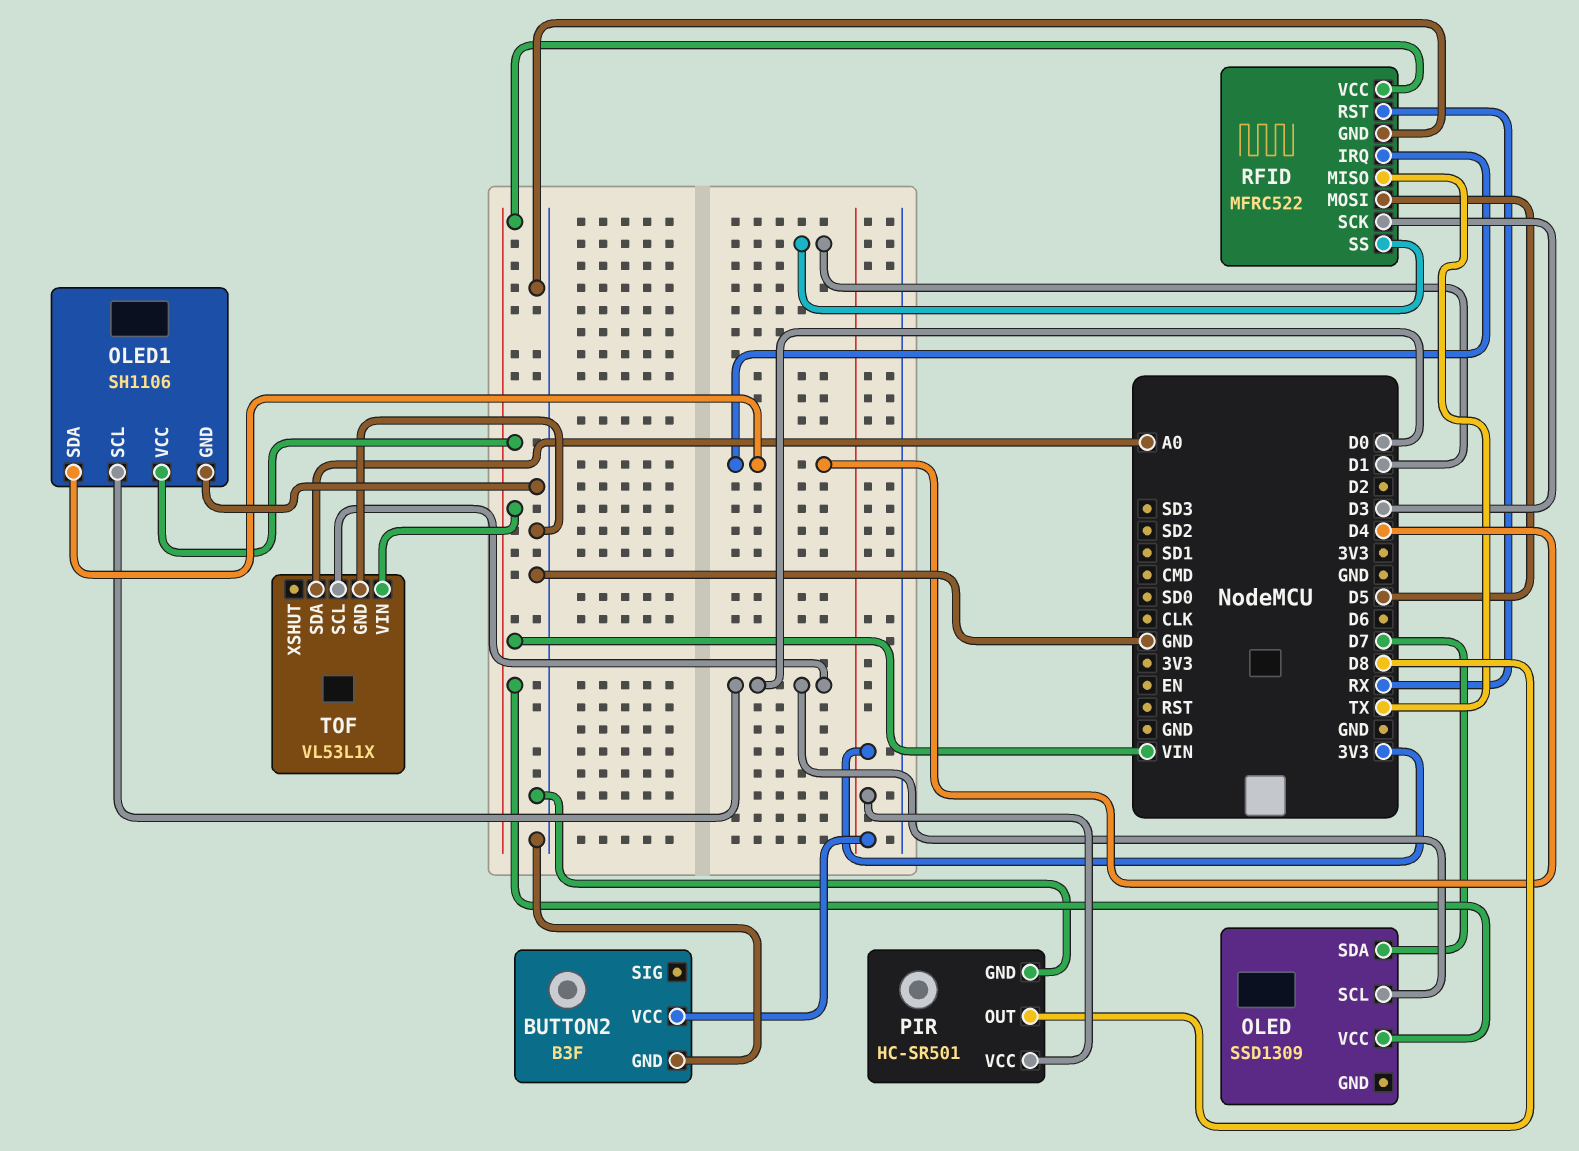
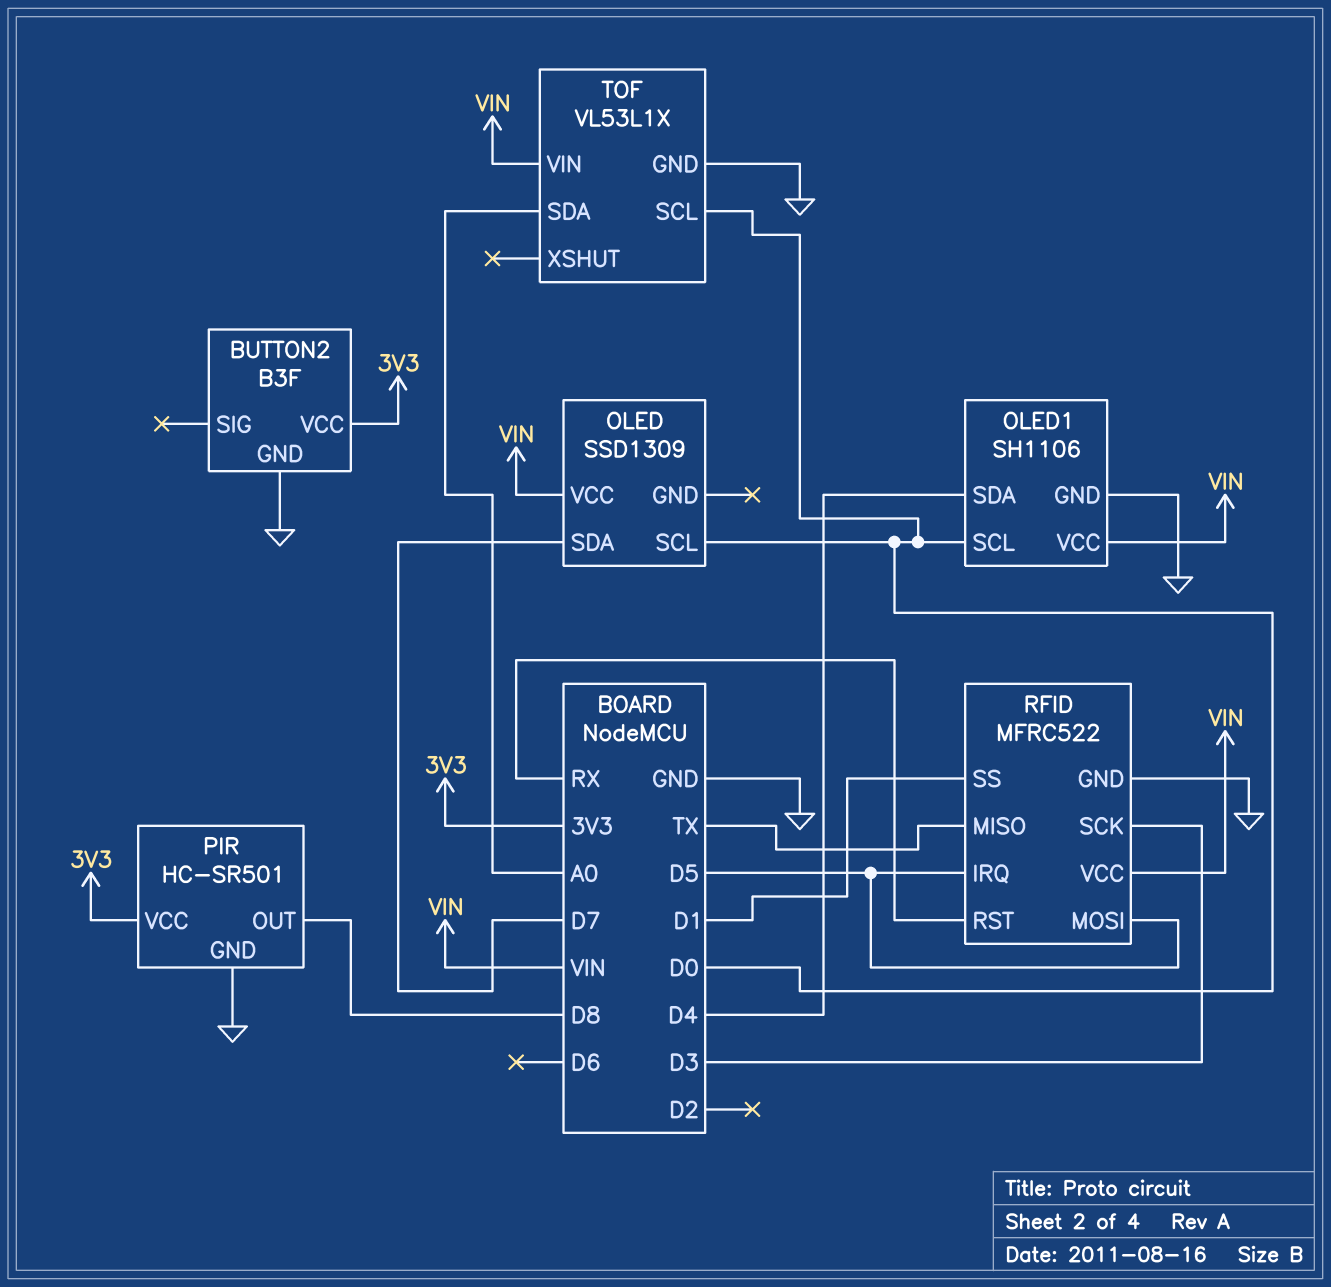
RFID pin IRQ: D4 -> D5

